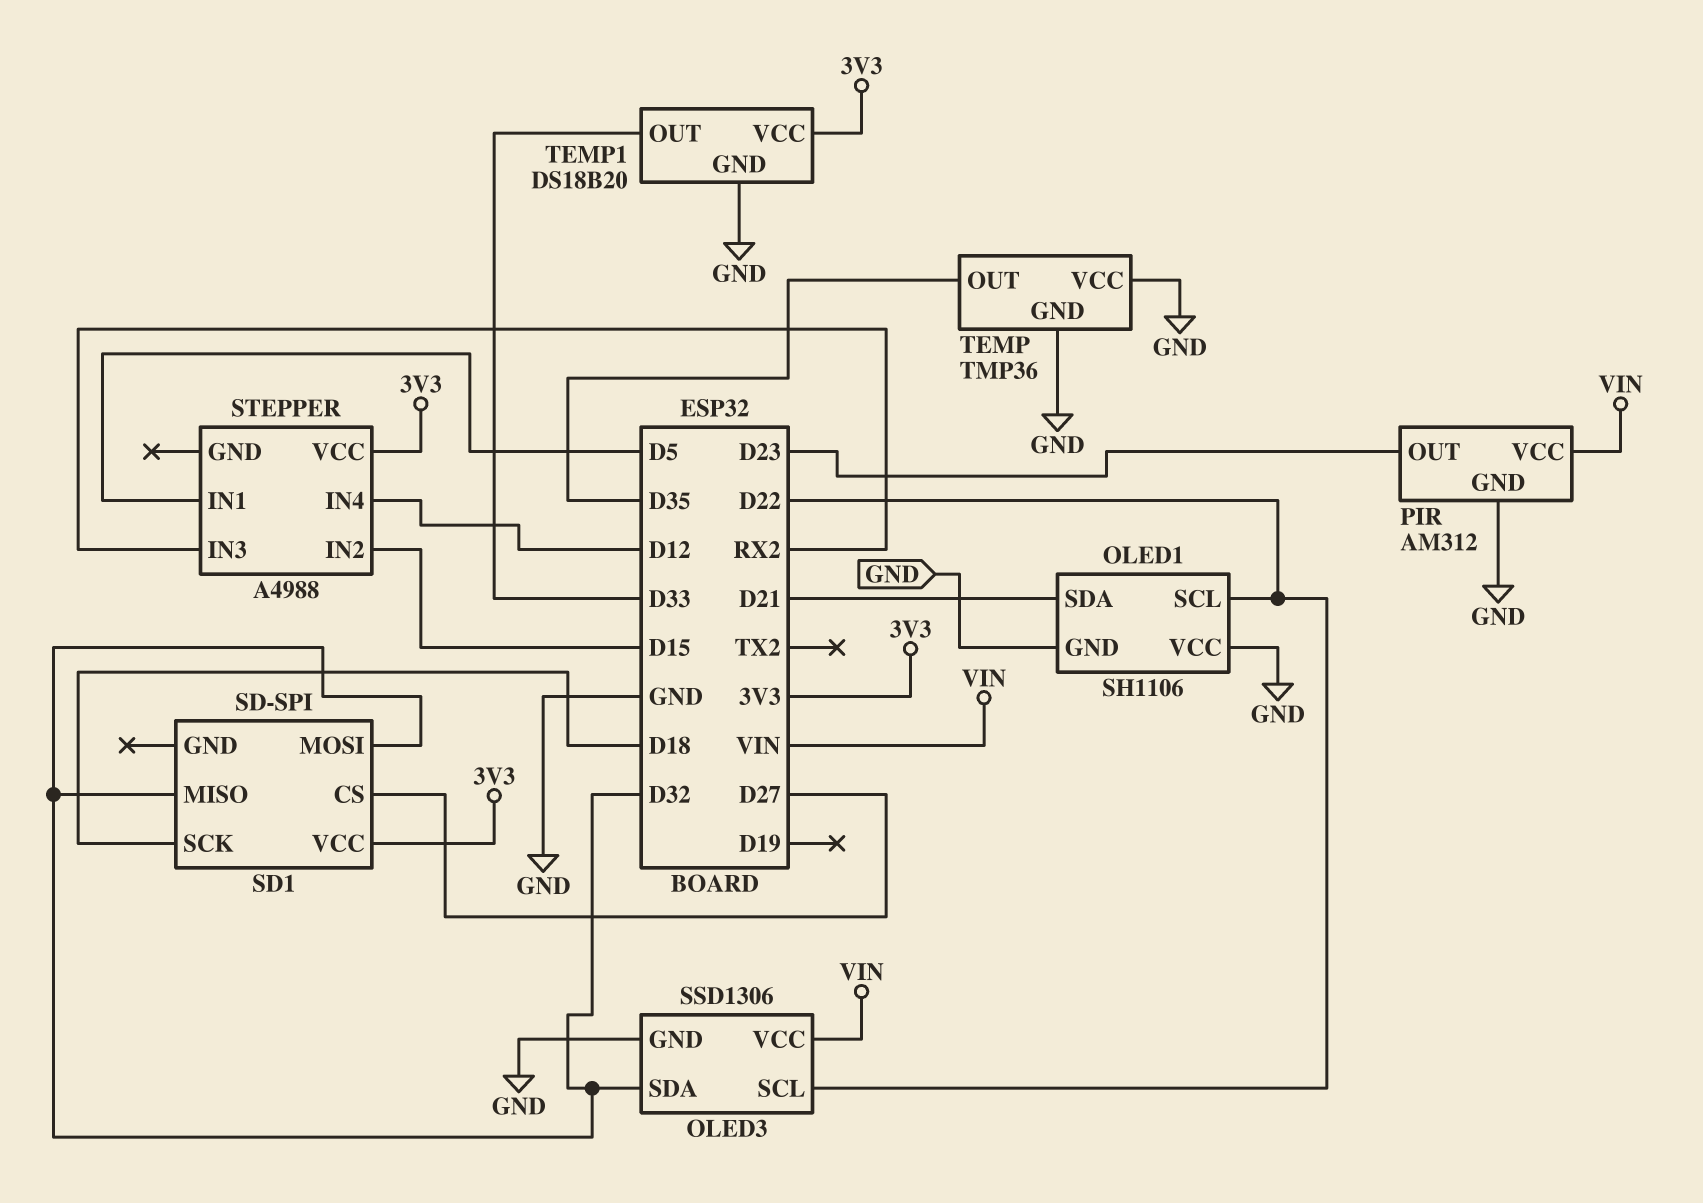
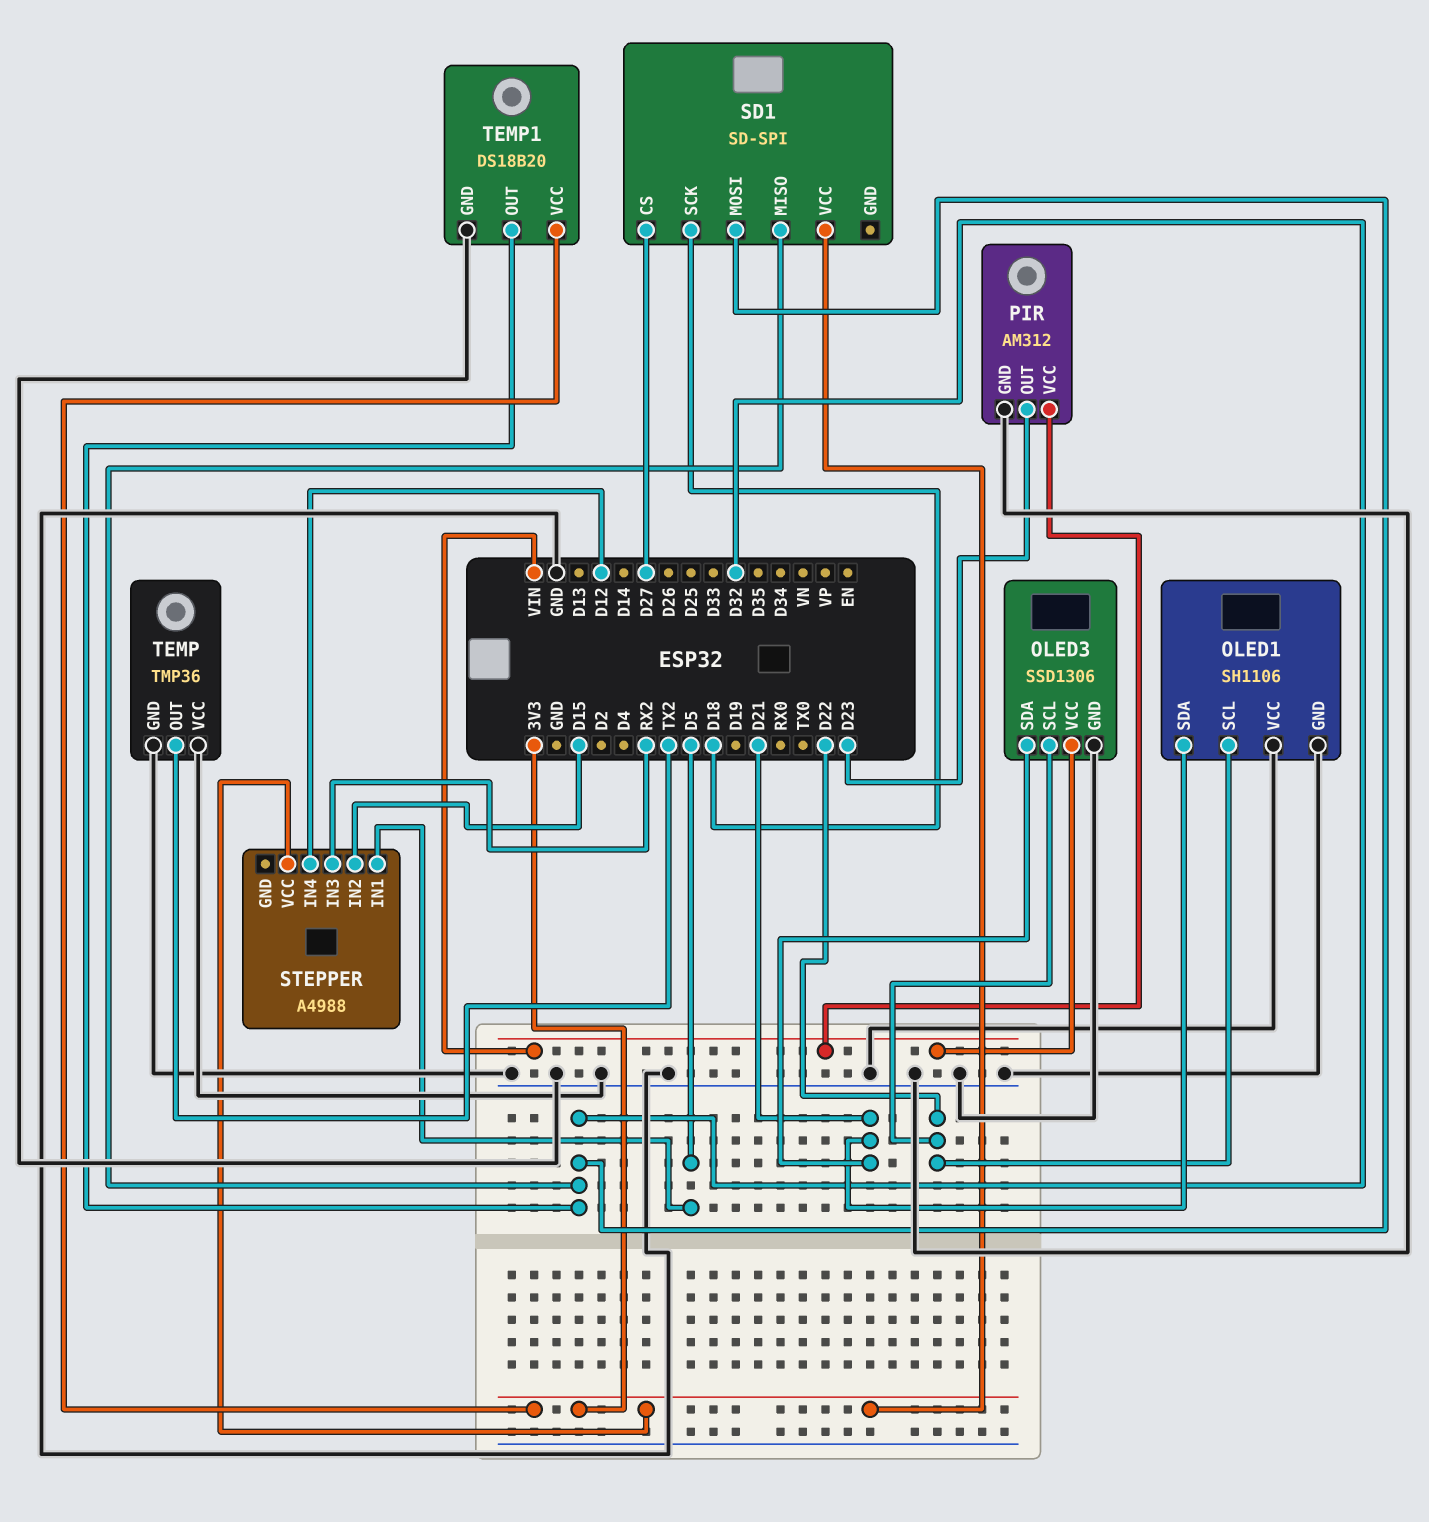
OLED3 pin SDA: D32 -> D21
TEMP pin OUT: D35 -> TX2
TEMP1 pin OUT: D33 -> D32

